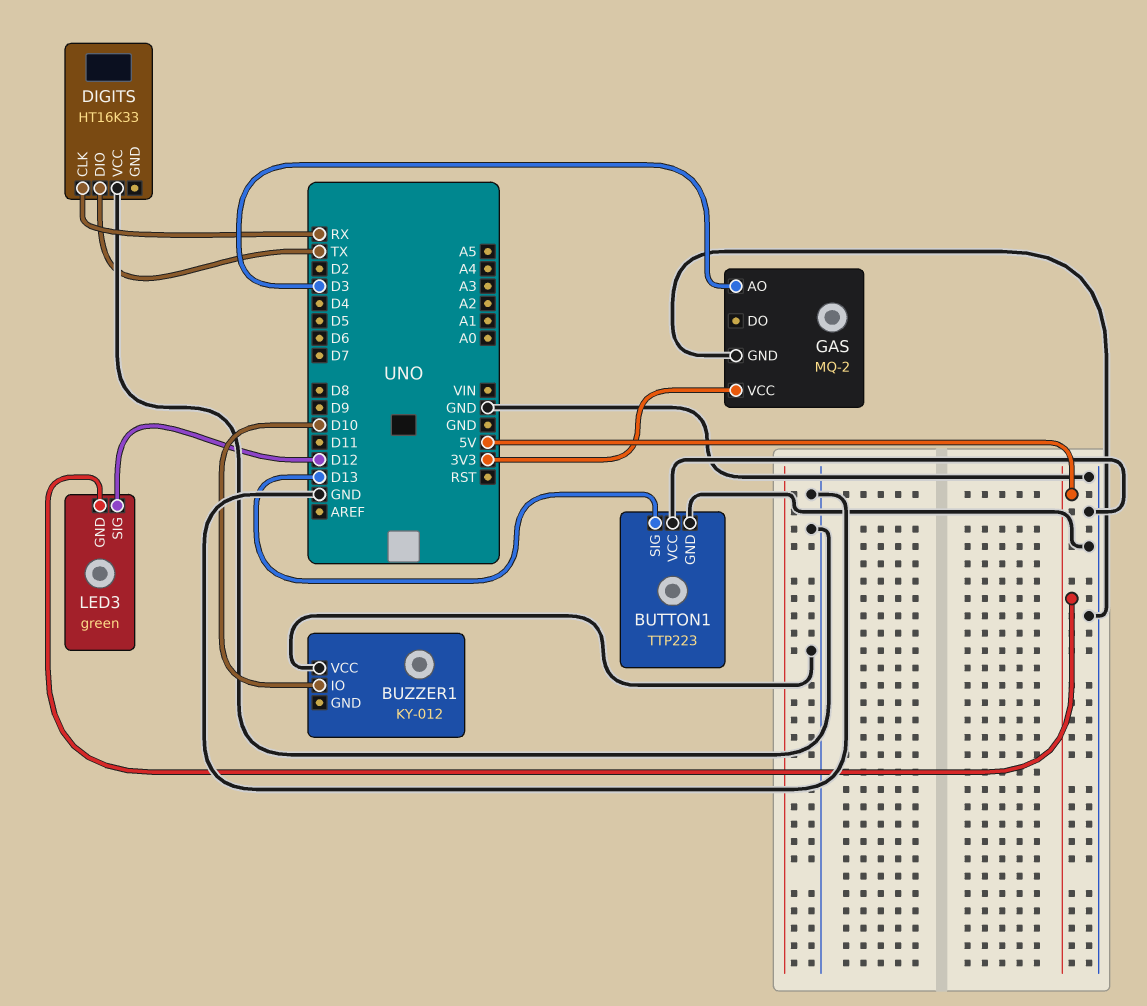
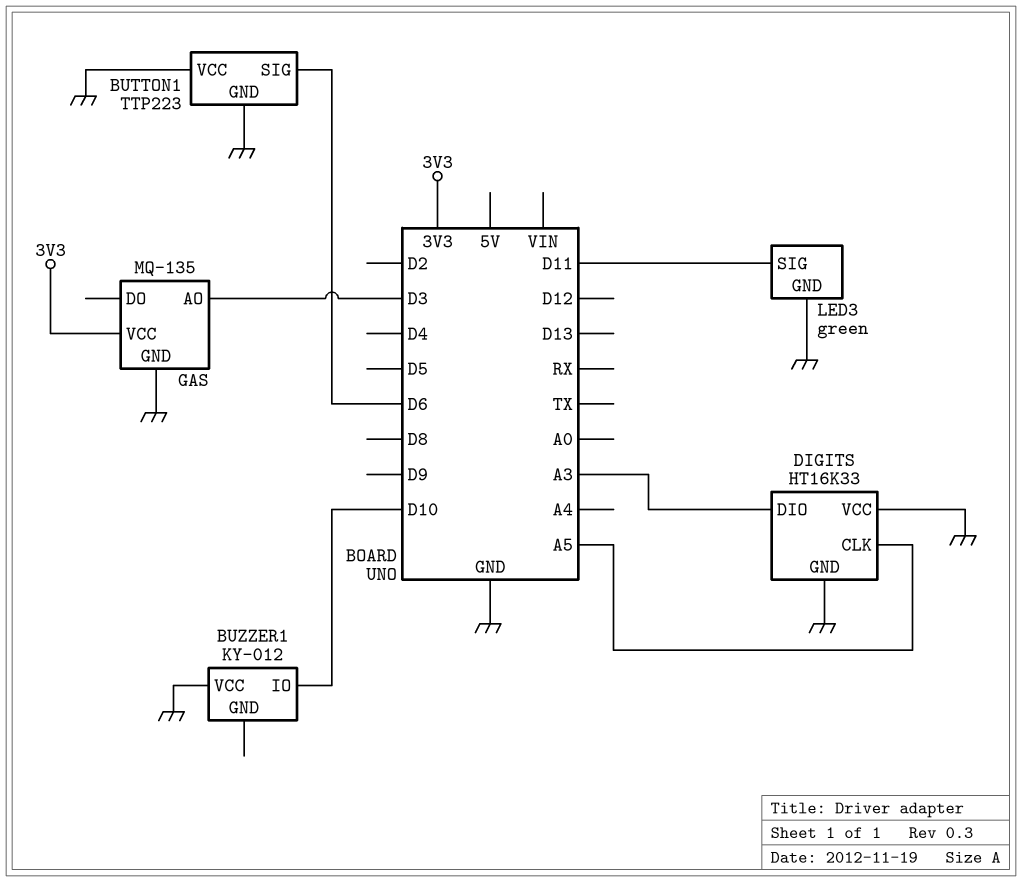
BUTTON1 pin SIG: D13 -> D6
DIGITS pin CLK: RX -> A5
DIGITS pin DIO: TX -> A3
DIGITS pin GND: none -> GND
GAS: MQ-2 -> MQ-135
LED3 pin GND: 5V -> GND
LED3 pin SIG: D12 -> D11

